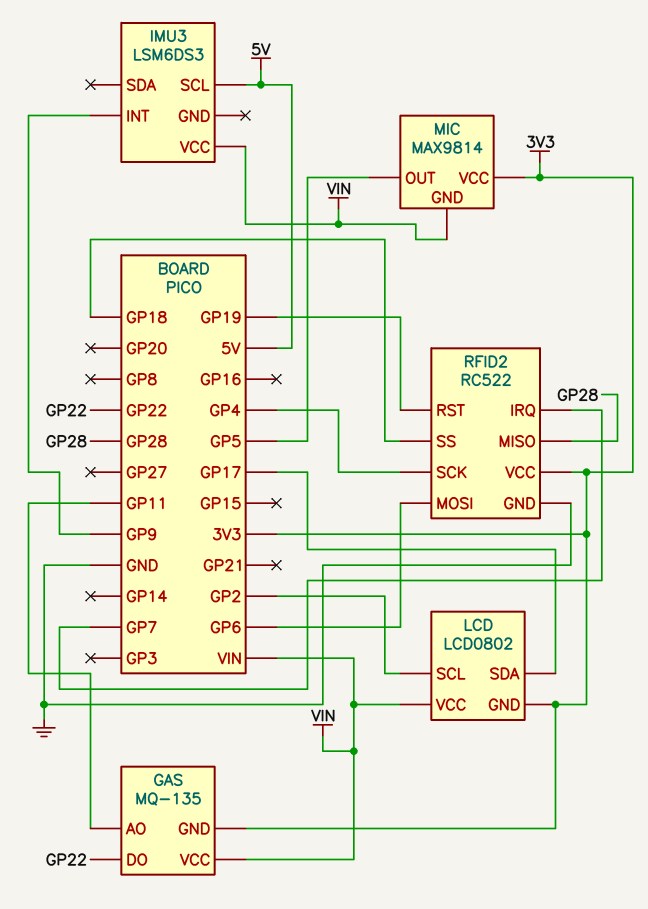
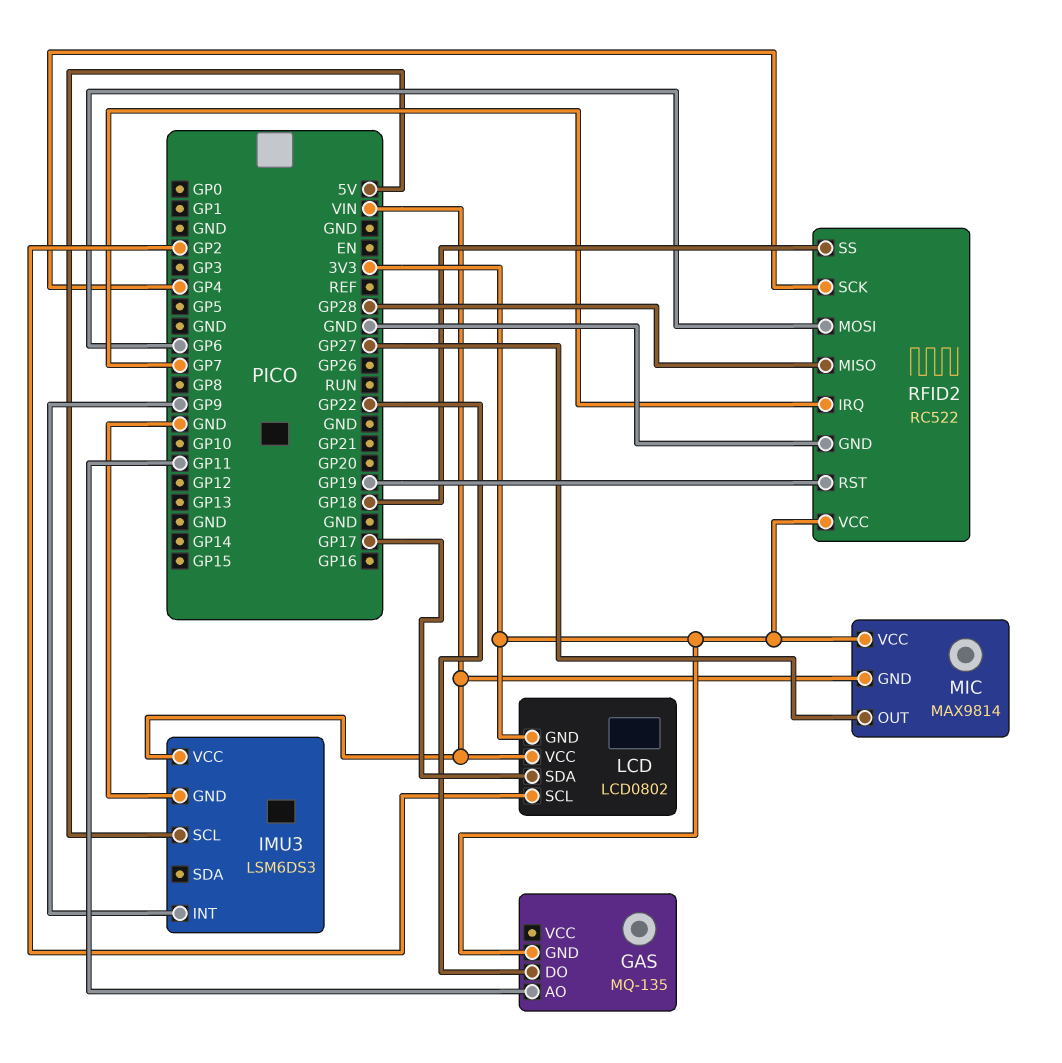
GAS pin VCC: VIN -> none
IMU3 pin GND: none -> GND
MIC pin OUT: GP5 -> GP27

